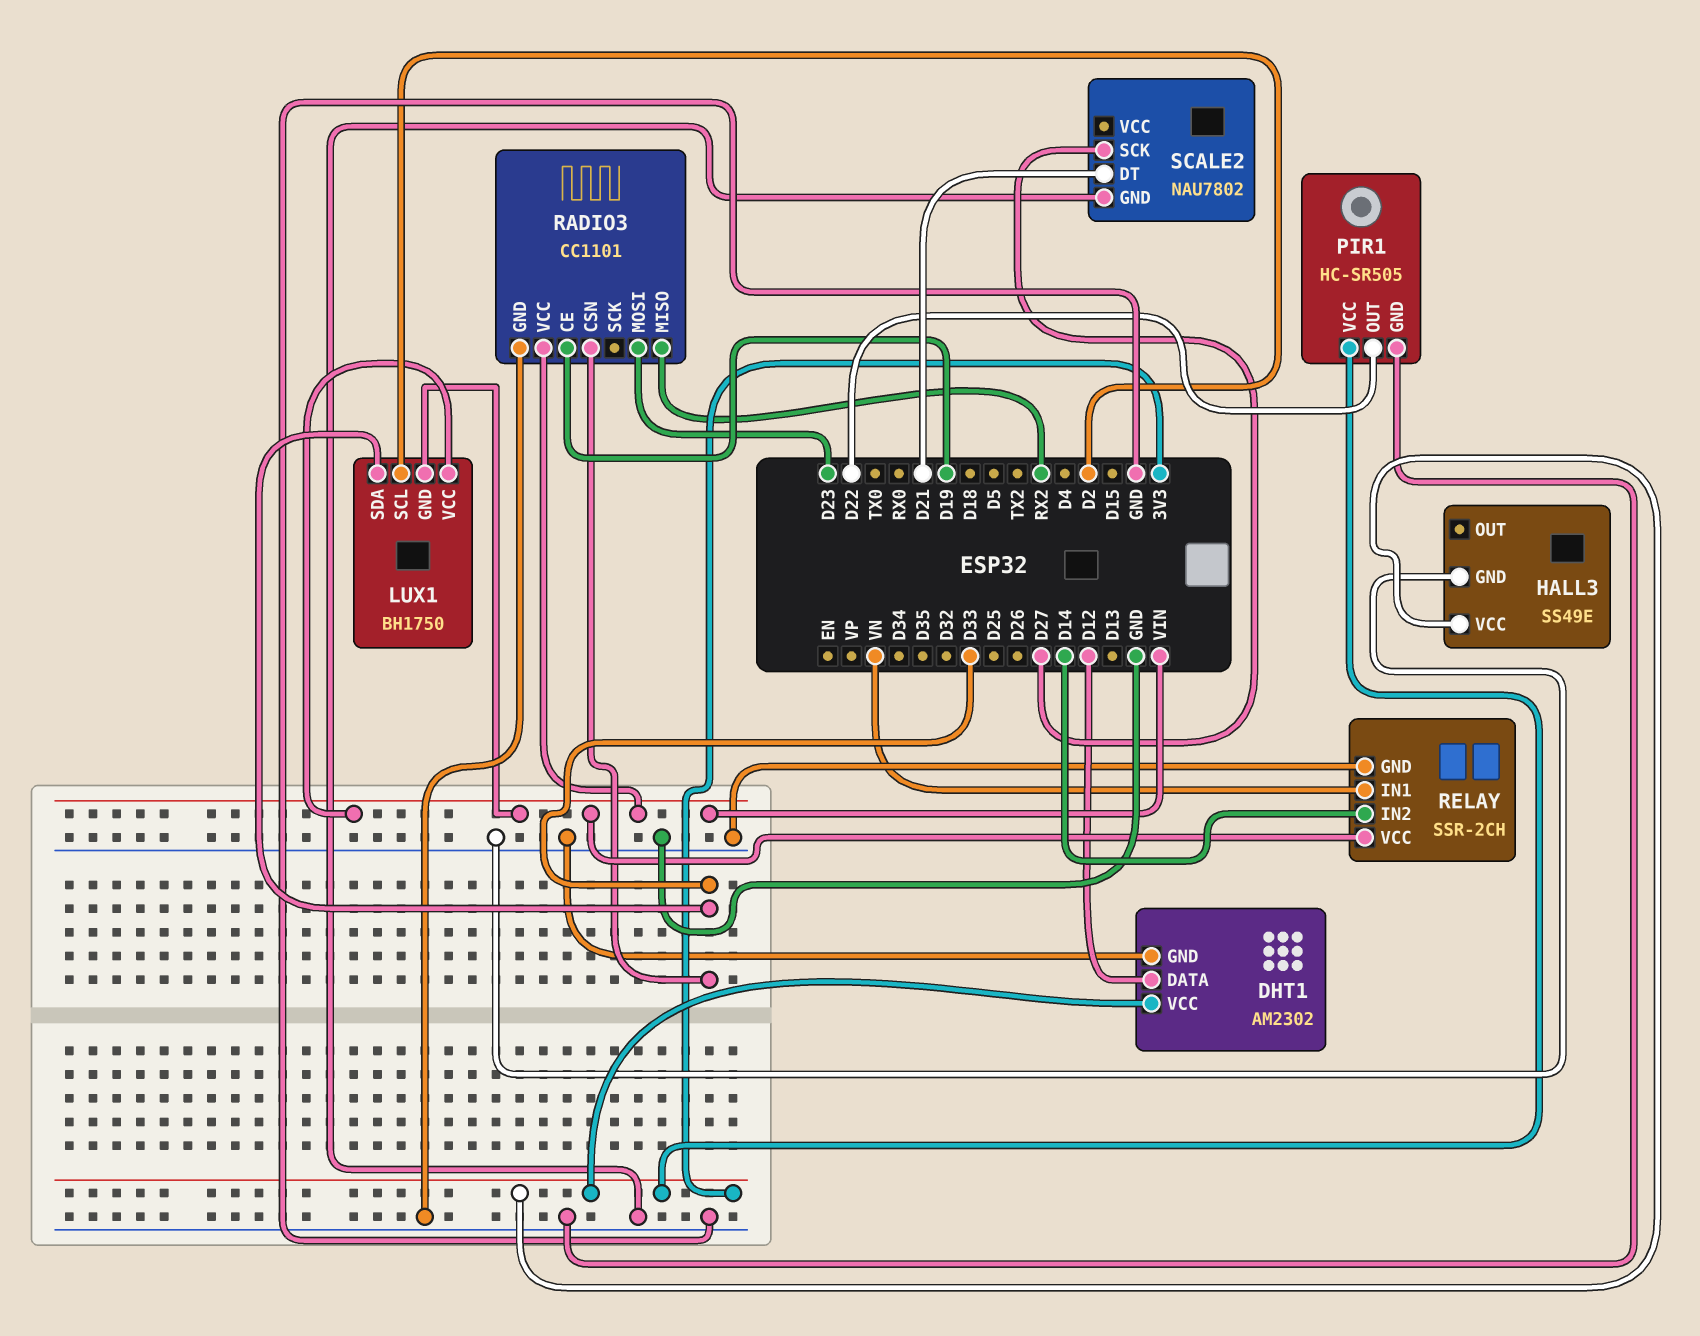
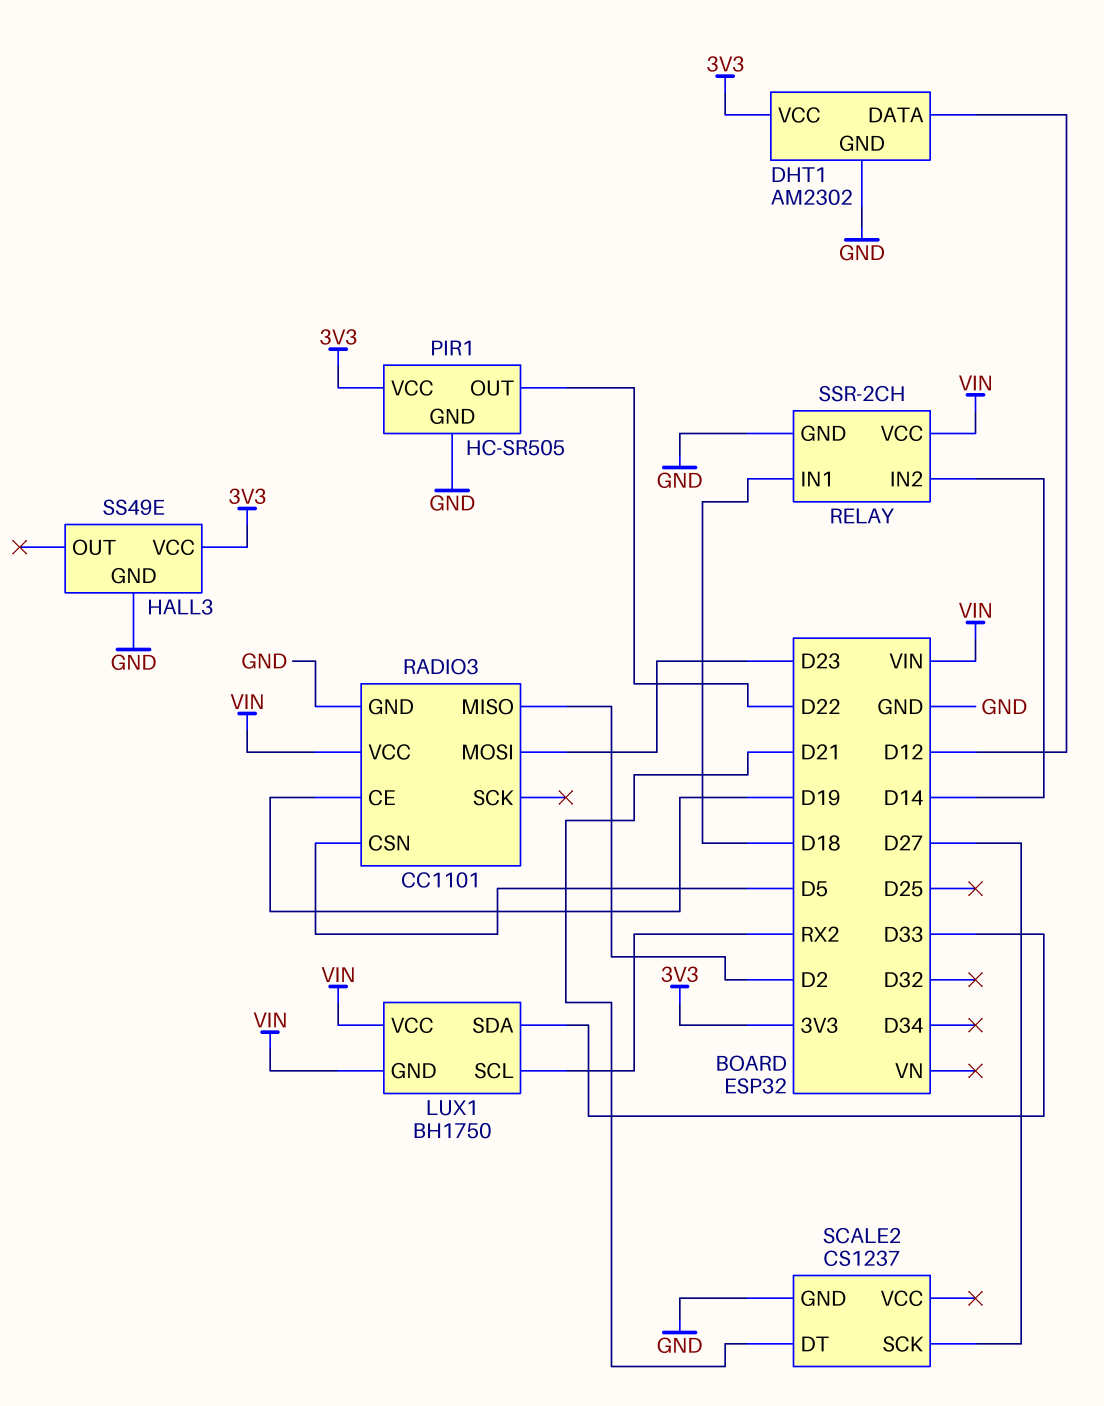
LUX1 pin SCL: D2 -> RX2
RADIO3 pin CSN: D33 -> D5
RADIO3 pin MISO: RX2 -> D2
RELAY pin IN1: VN -> D18
SCALE2: NAU7802 -> CS1237

